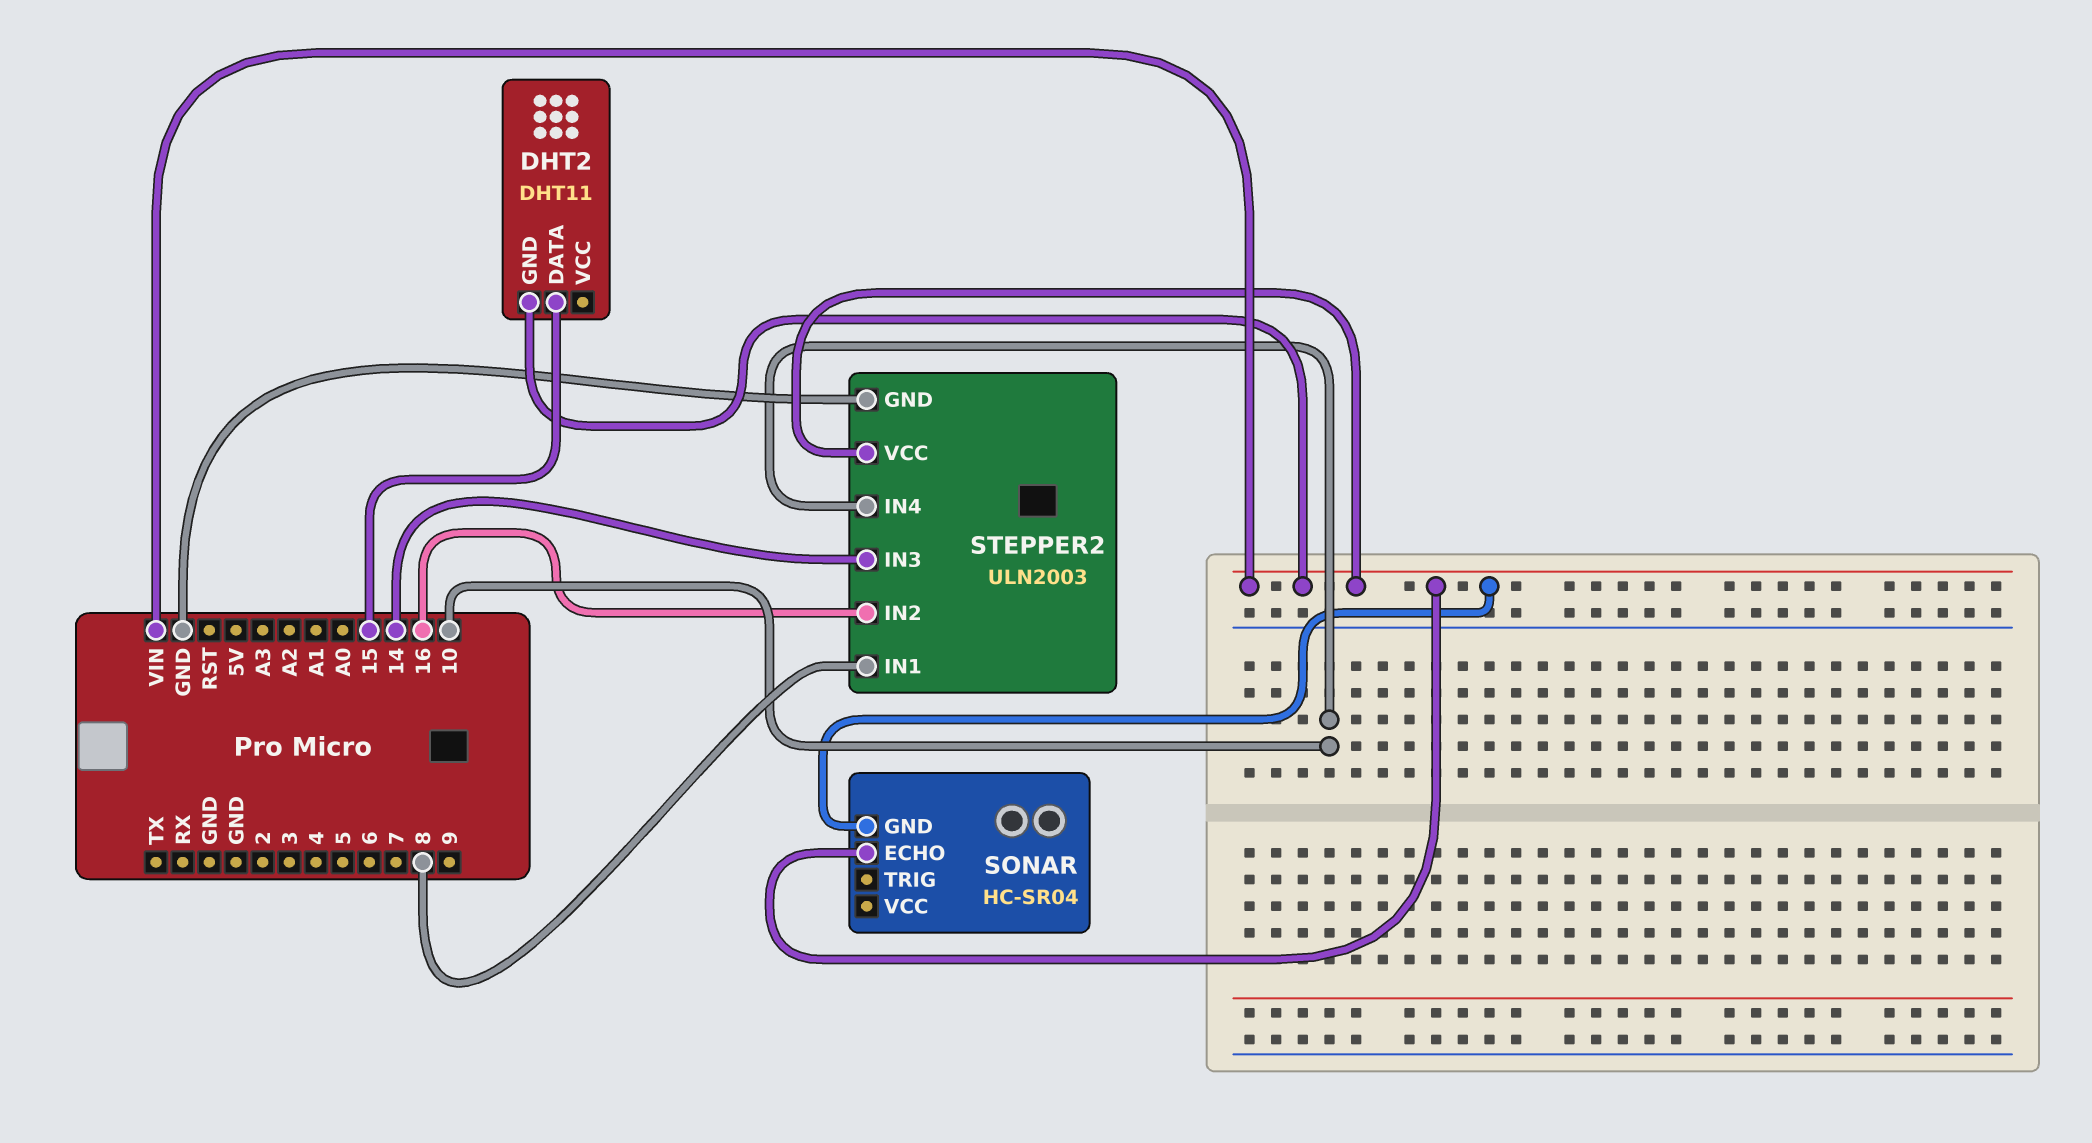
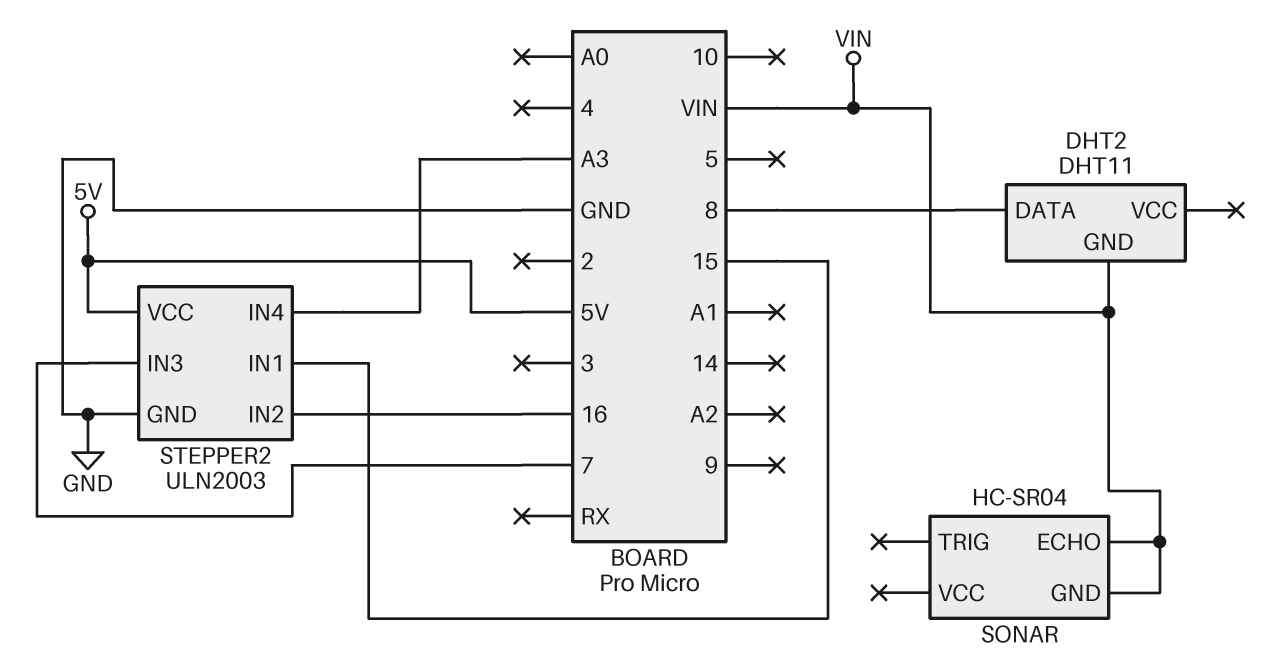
DHT2 pin DATA: 15 -> 8
STEPPER2 pin IN1: 8 -> 15
STEPPER2 pin IN3: 14 -> 7
STEPPER2 pin IN4: 10 -> A3
STEPPER2 pin VCC: VIN -> 5V

